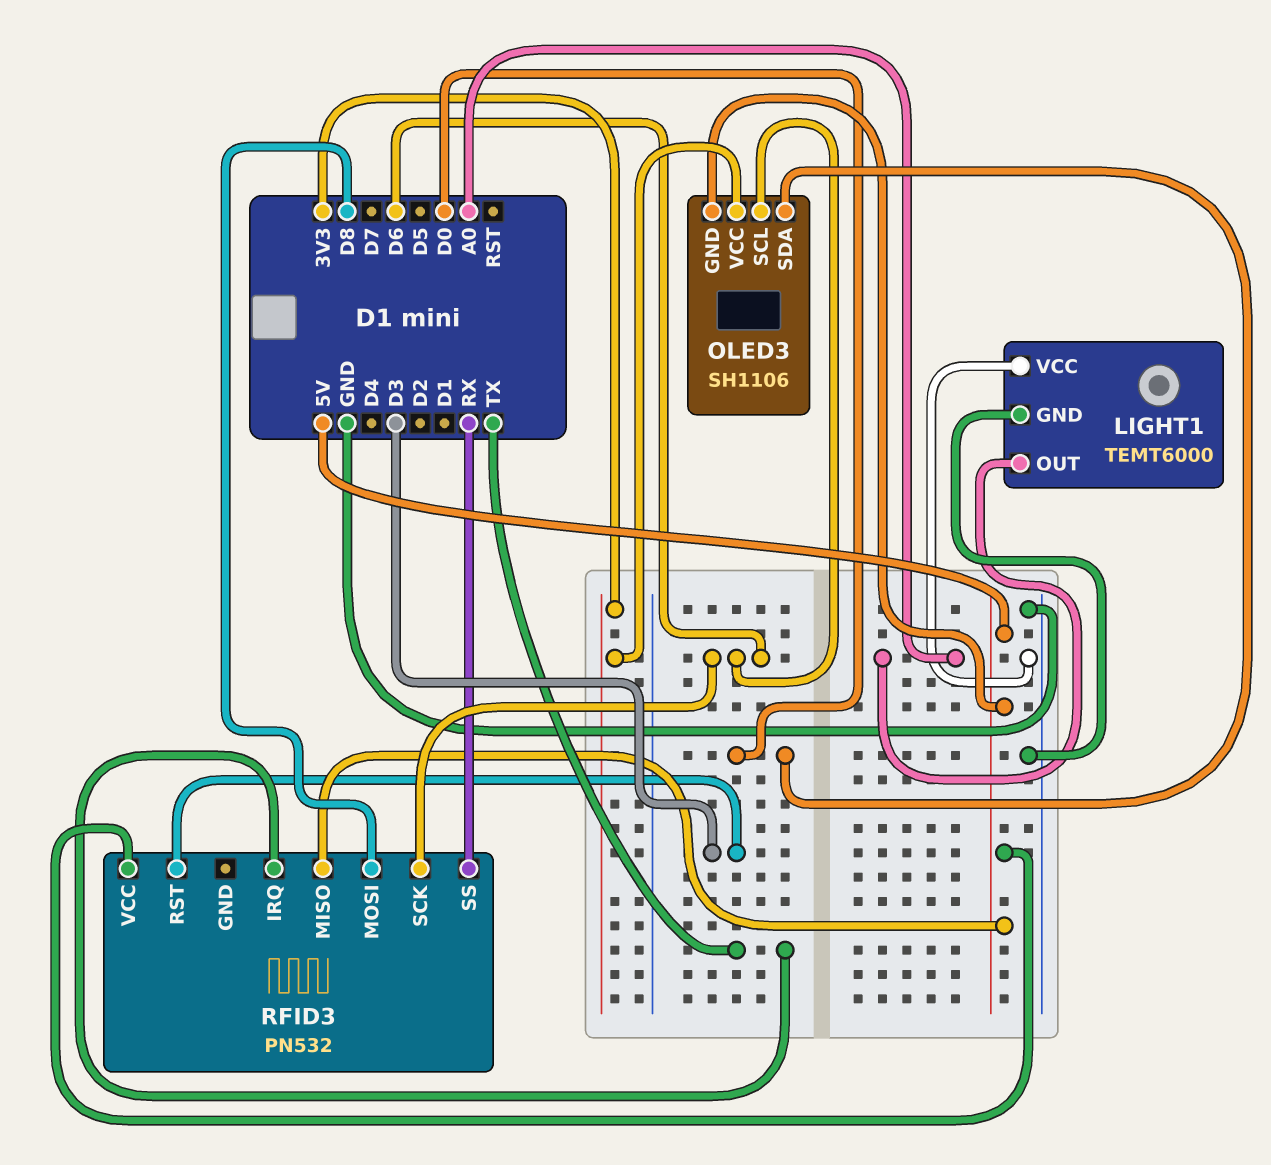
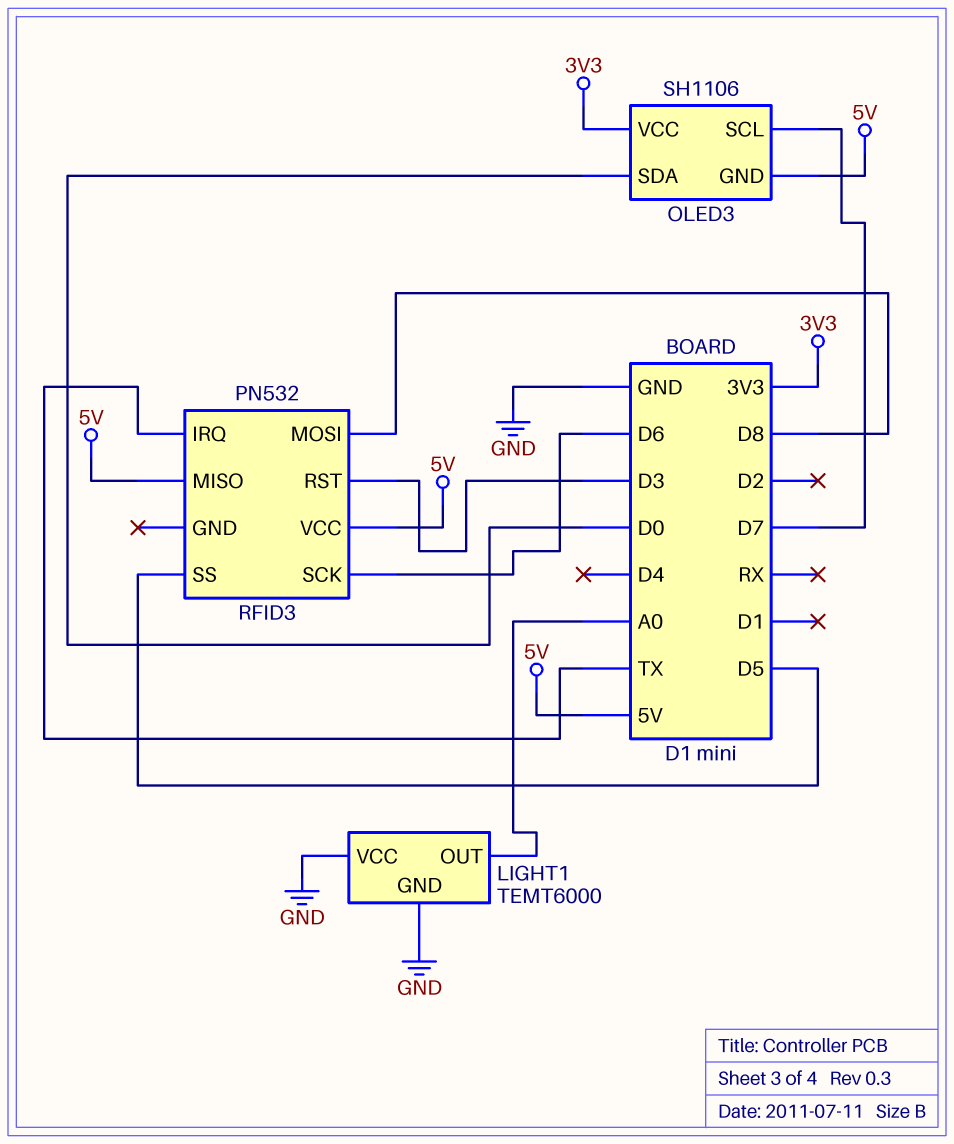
OLED3 pin SCL: D6 -> D7
RFID3 pin SS: RX -> D5

